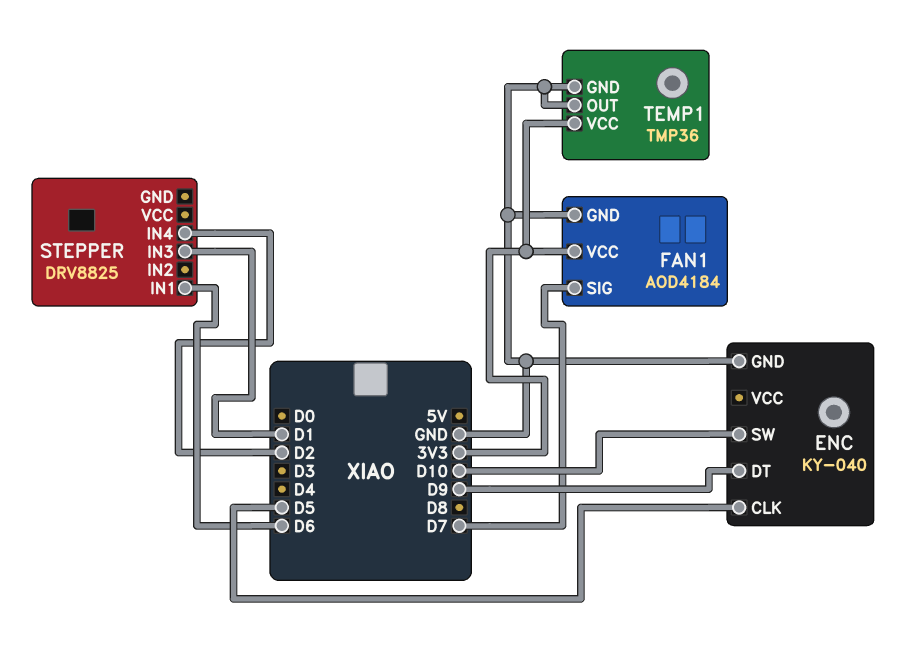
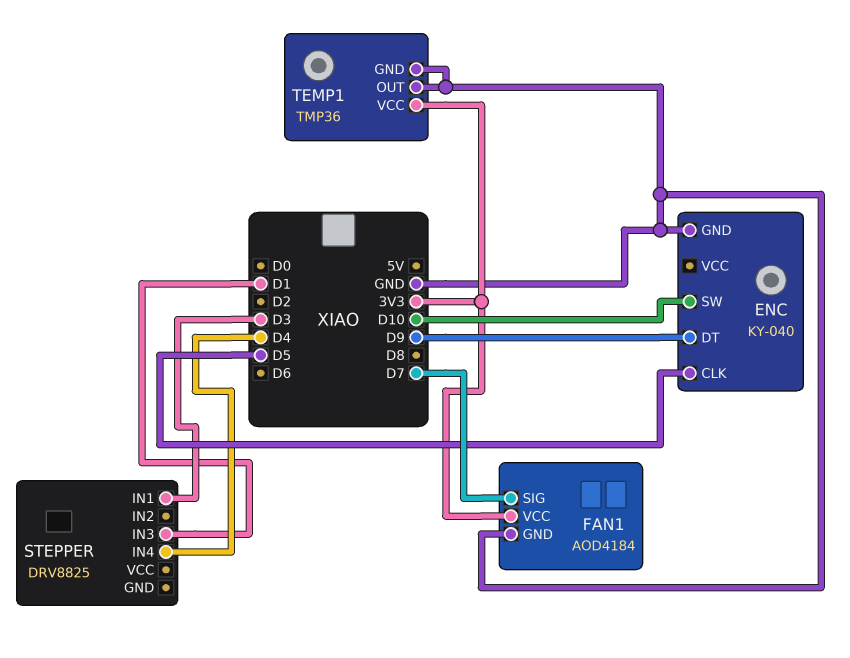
STEPPER pin IN1: D6 -> D3
STEPPER pin IN4: D2 -> D4

